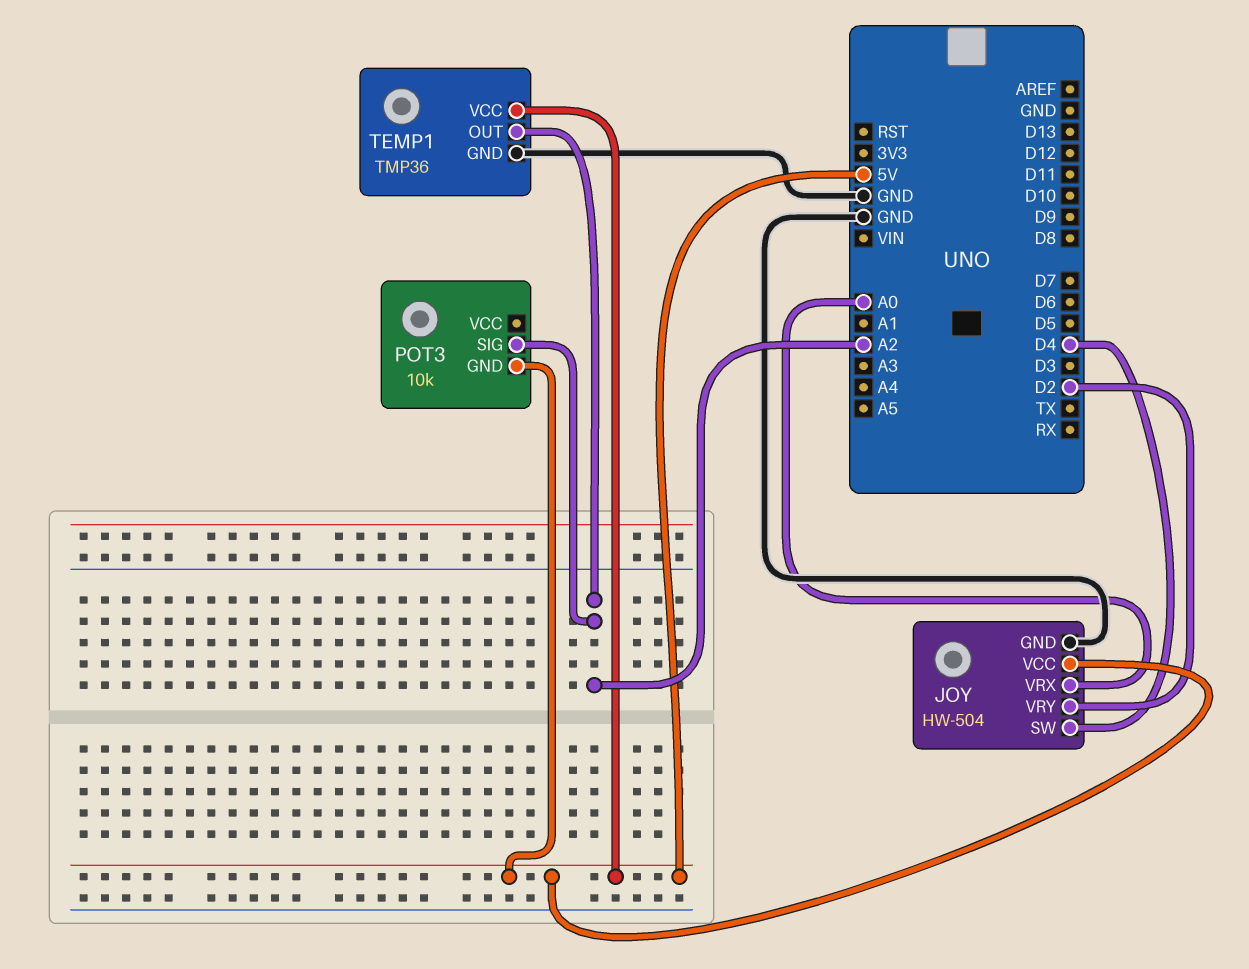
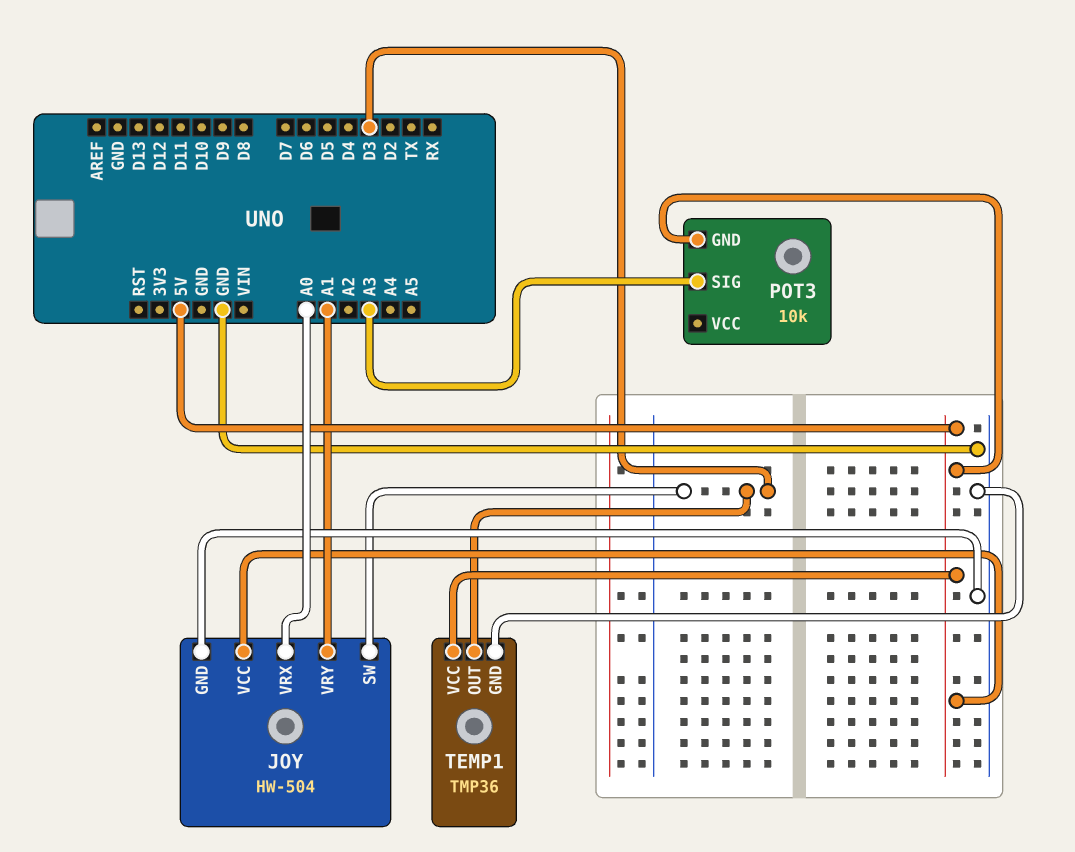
JOY pin SW: D4 -> D3
JOY pin VRY: D2 -> A1
POT3 pin SIG: A2 -> A3
TEMP1 pin OUT: A2 -> D3

